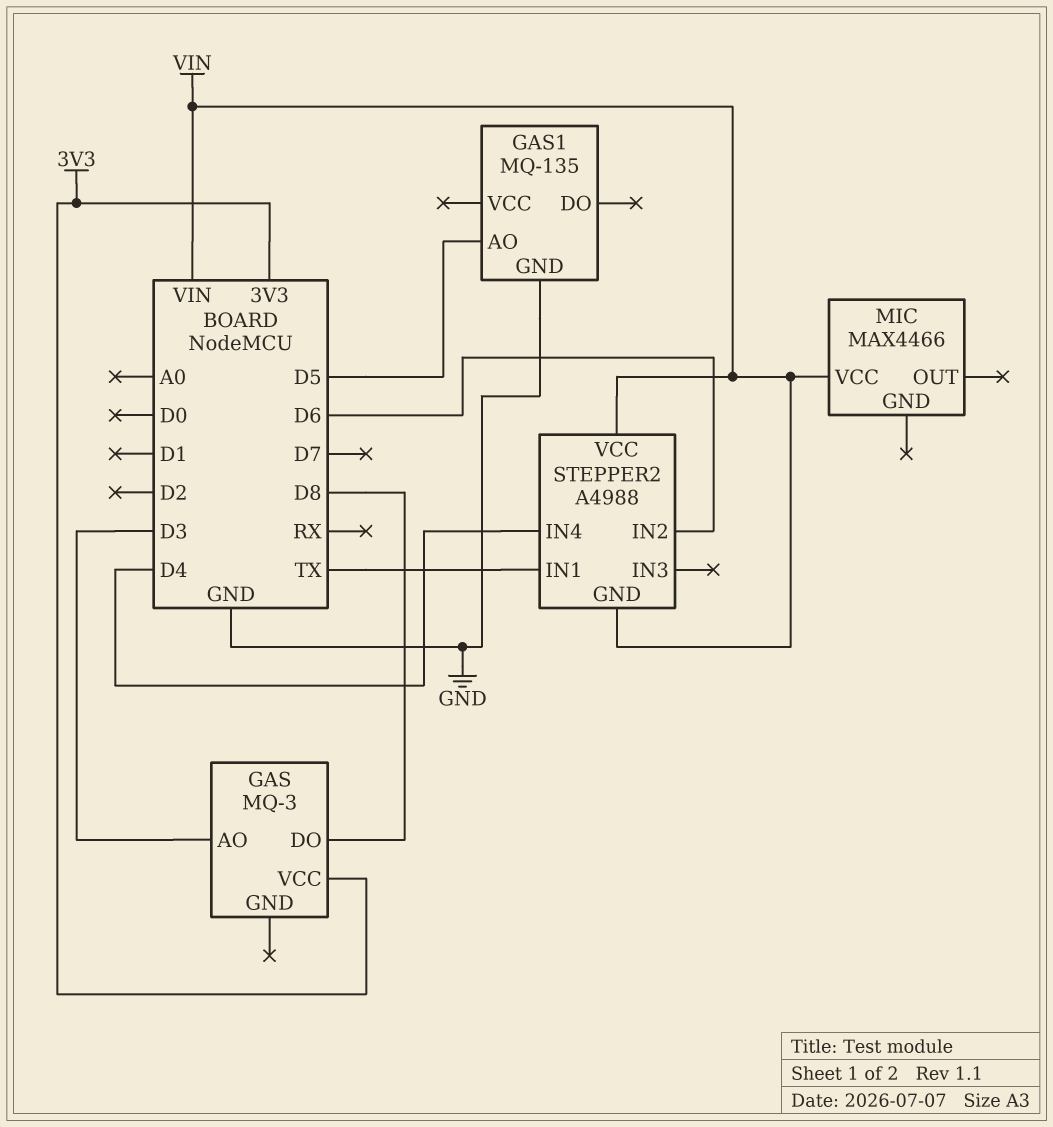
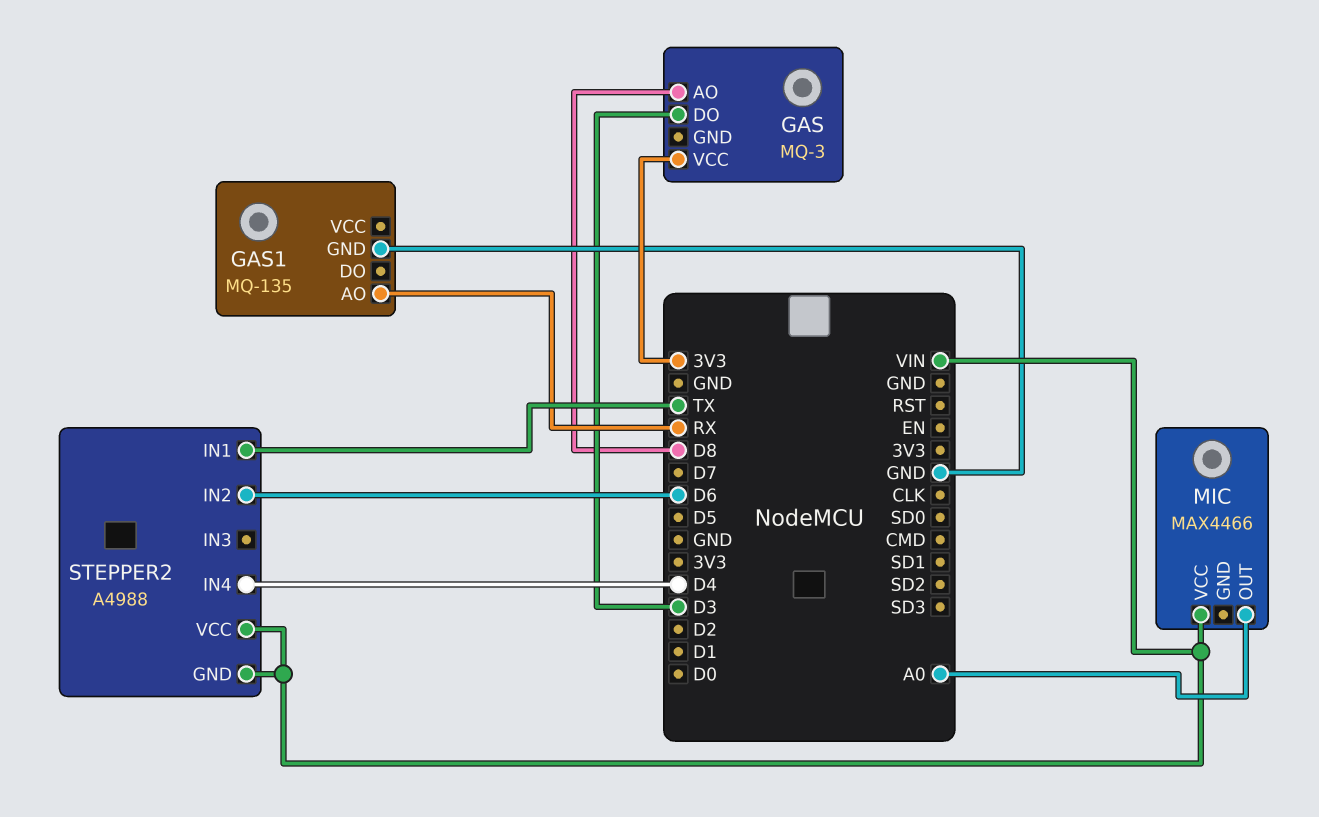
GAS pin AO: D3 -> D8
GAS pin DO: D8 -> D3
GAS1 pin AO: D5 -> RX
MIC pin OUT: none -> A0

